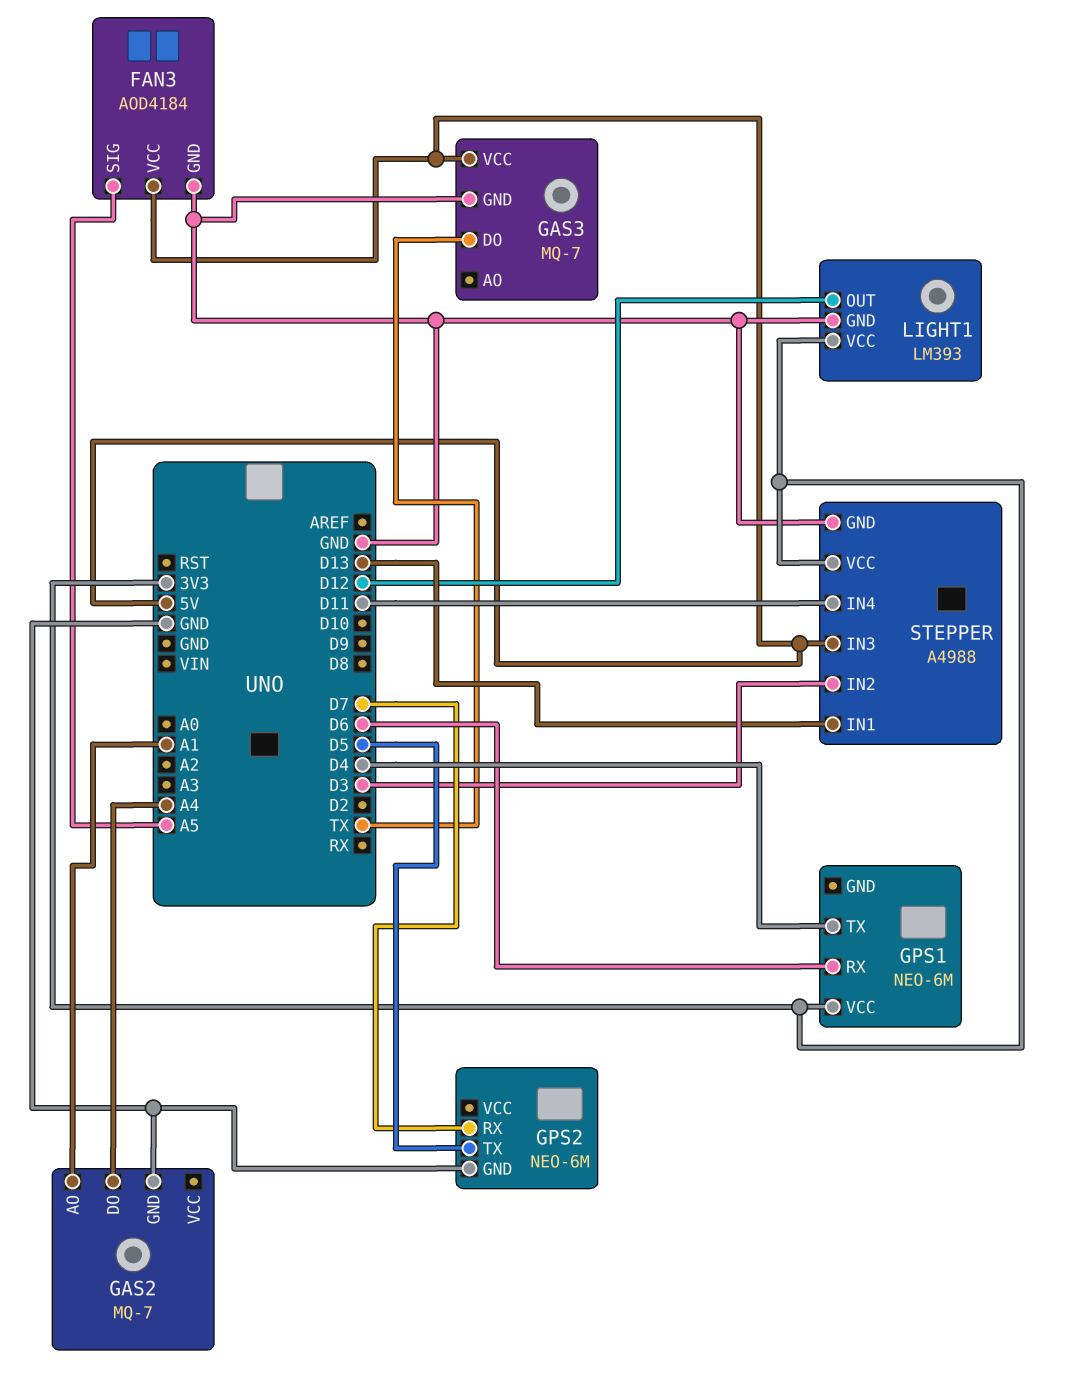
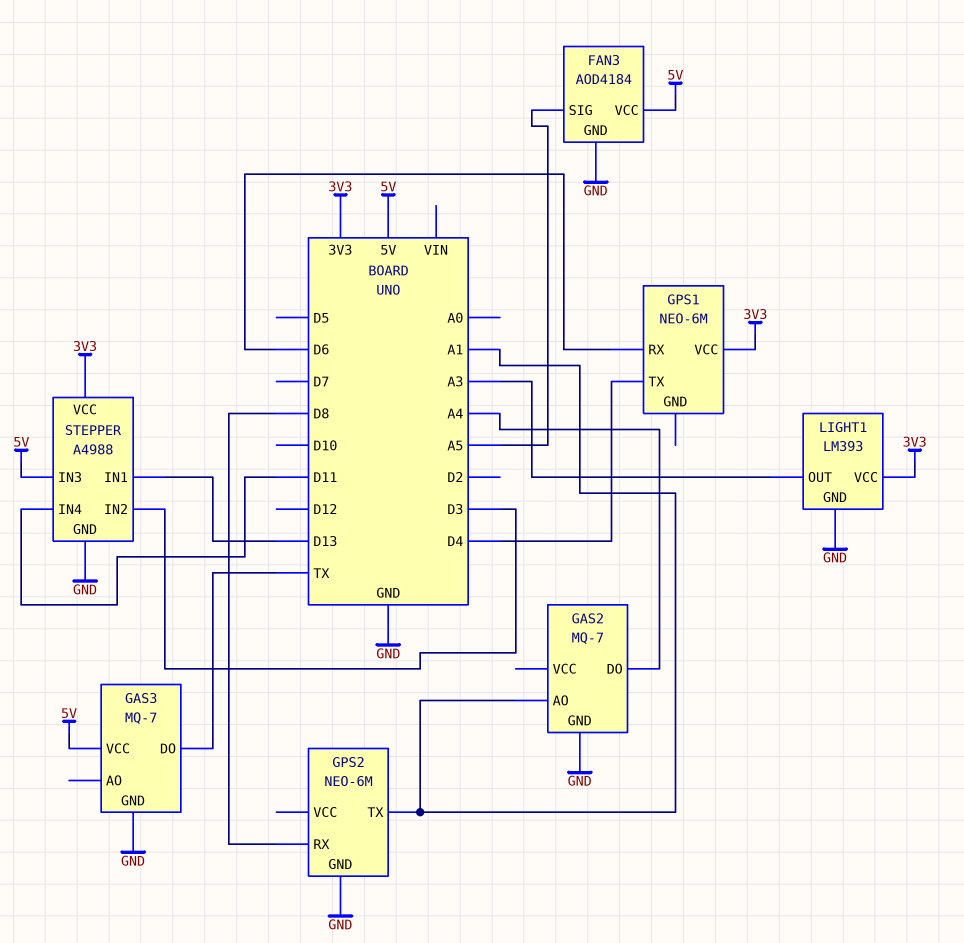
GPS2 pin RX: D7 -> D8
GPS2 pin TX: D5 -> A1
LIGHT1 pin OUT: D12 -> A3

